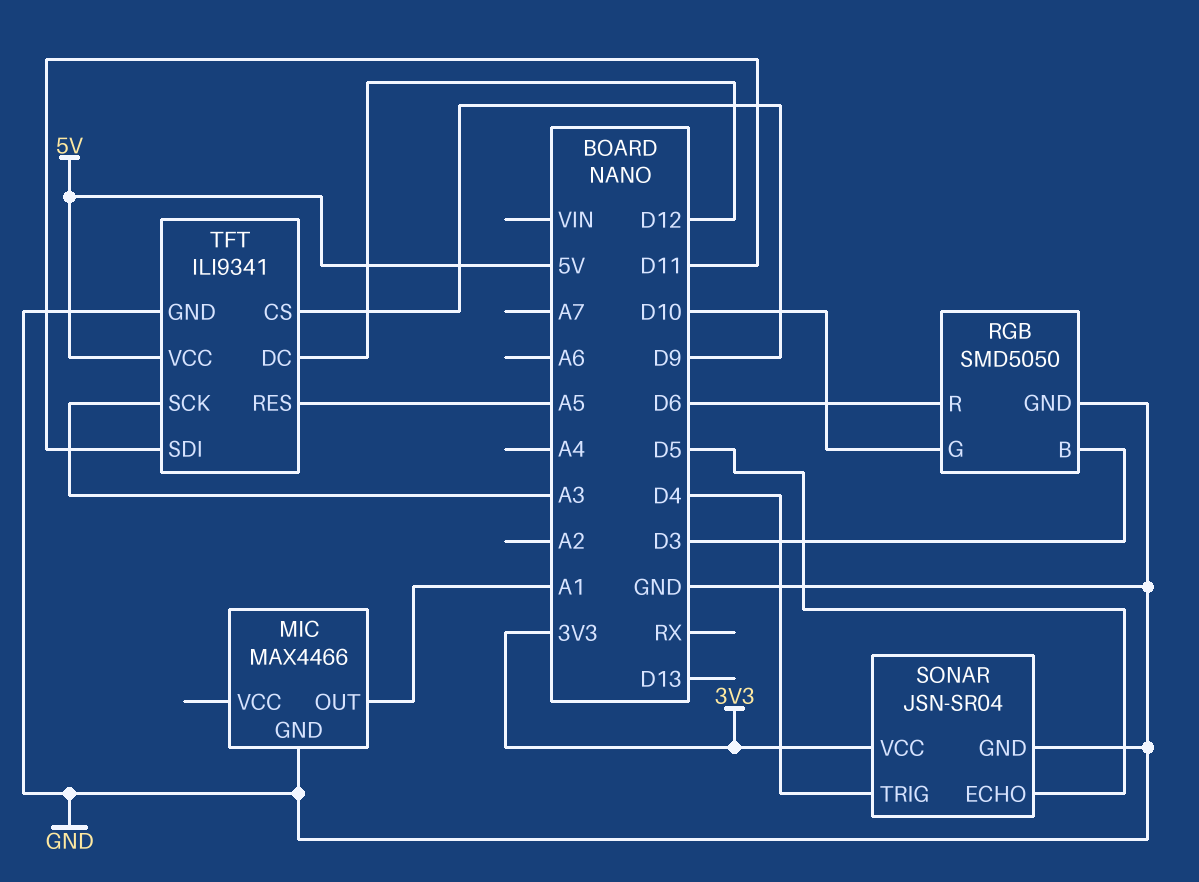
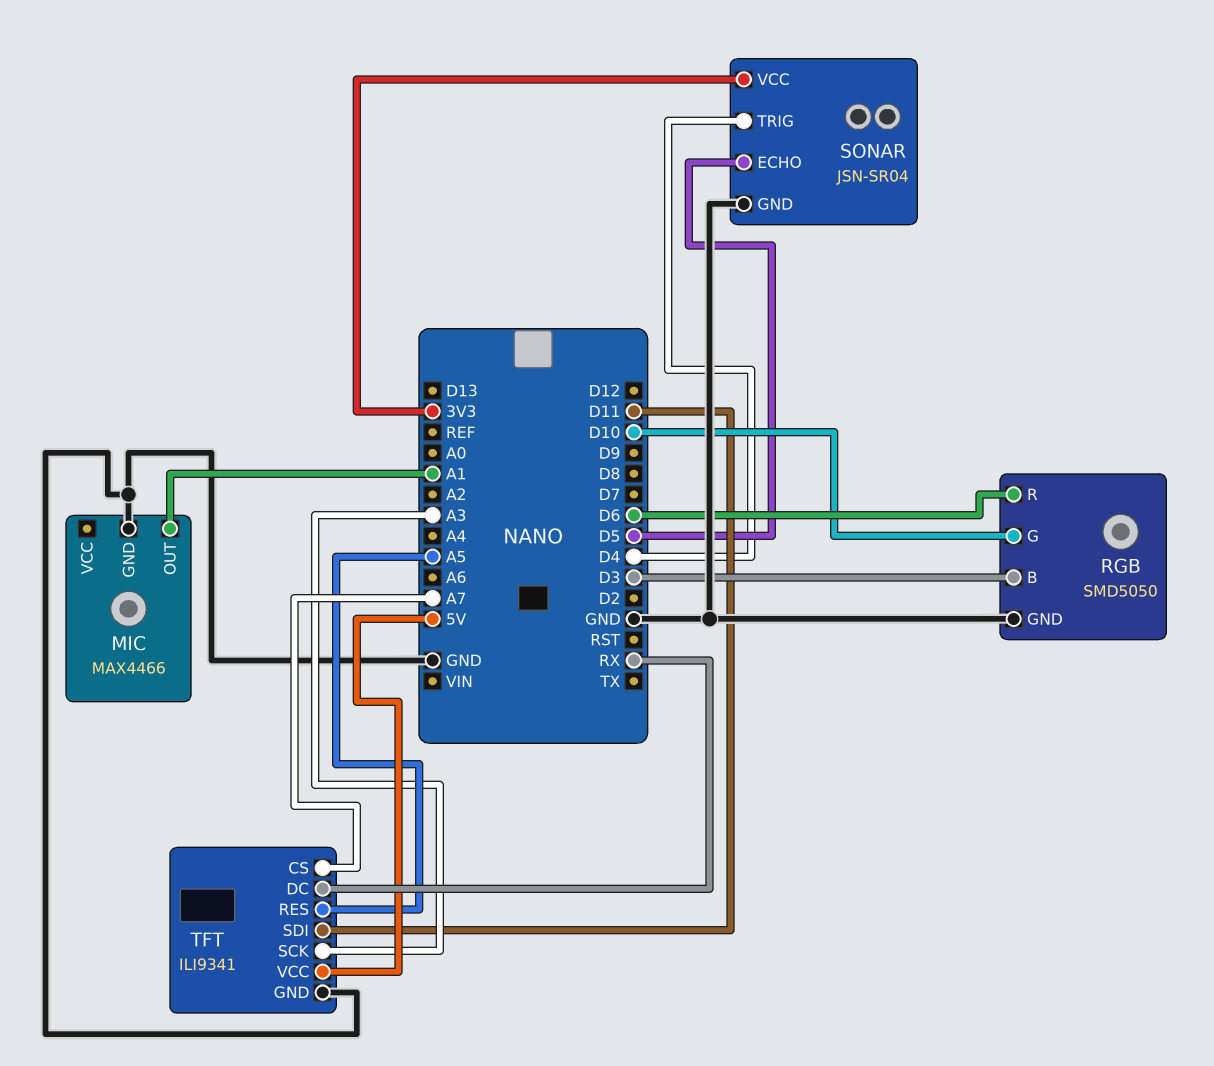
TFT pin CS: D9 -> A7
TFT pin DC: D12 -> RX

